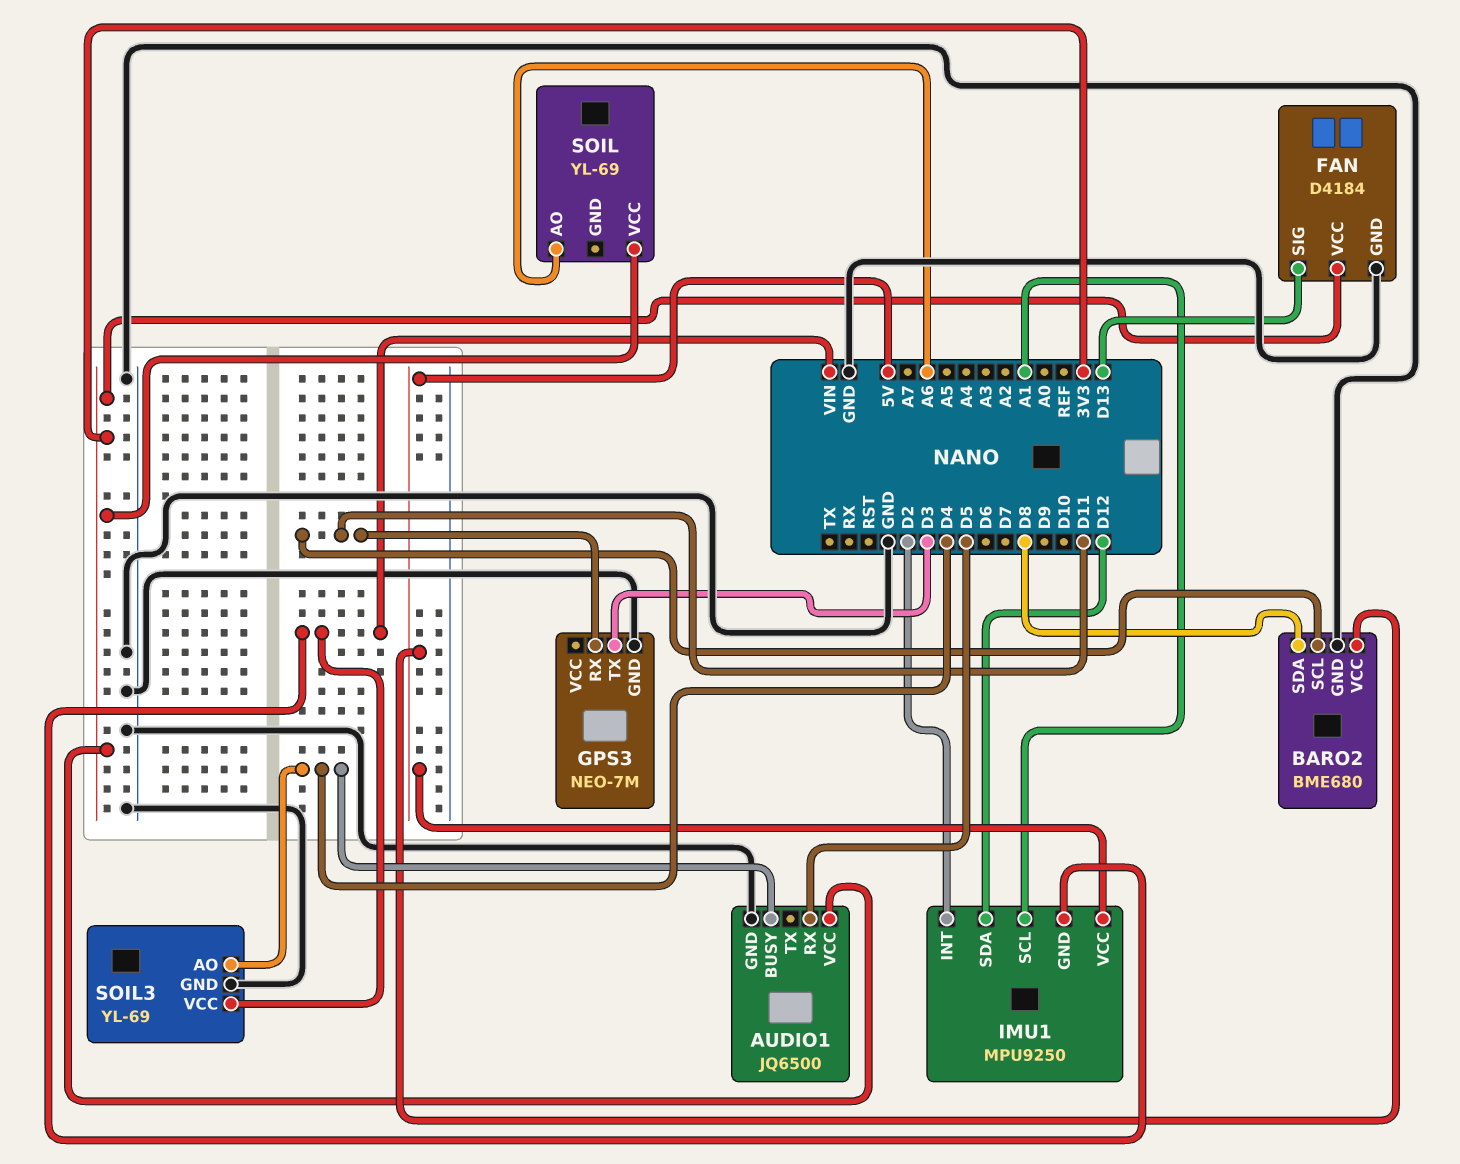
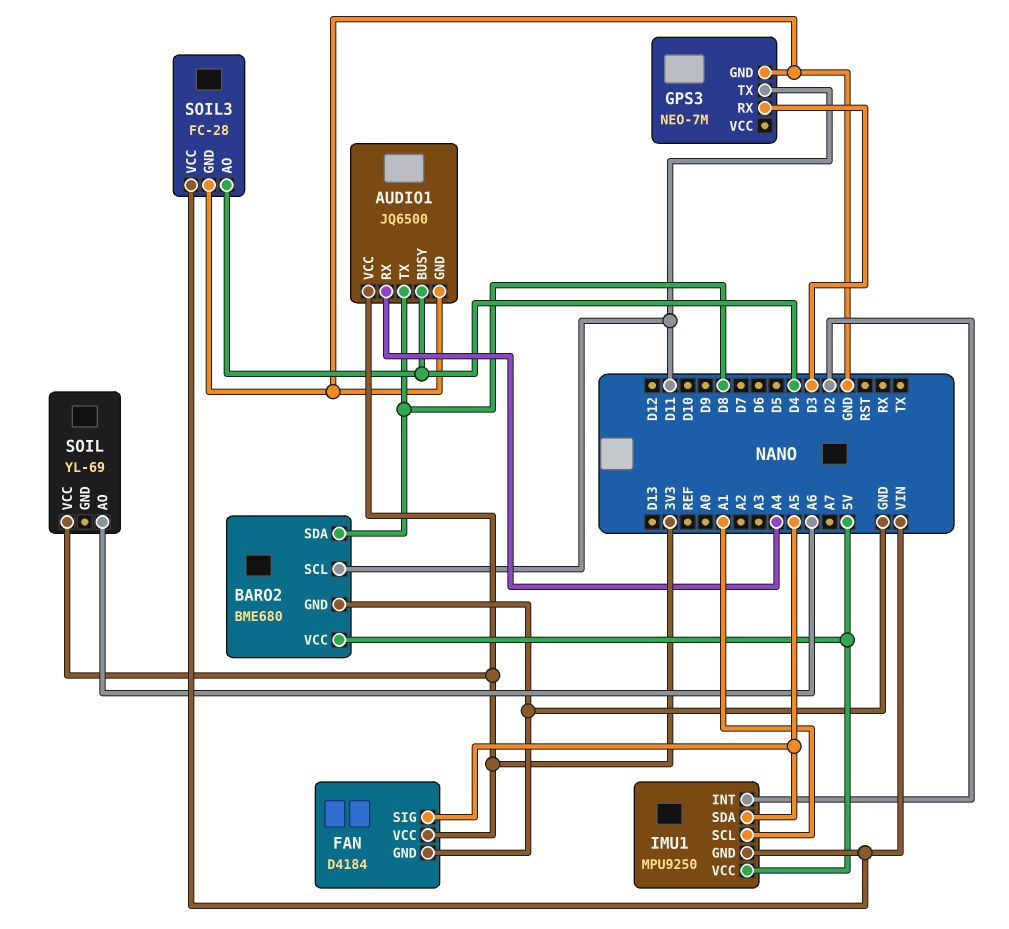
AUDIO1 pin RX: D5 -> A4
AUDIO1 pin TX: none -> D8
FAN pin SIG: D13 -> A5
GPS3 pin RX: D11 -> D3
GPS3 pin TX: D3 -> D11
IMU1 pin SDA: D12 -> A5
SOIL3: YL-69 -> FC-28

